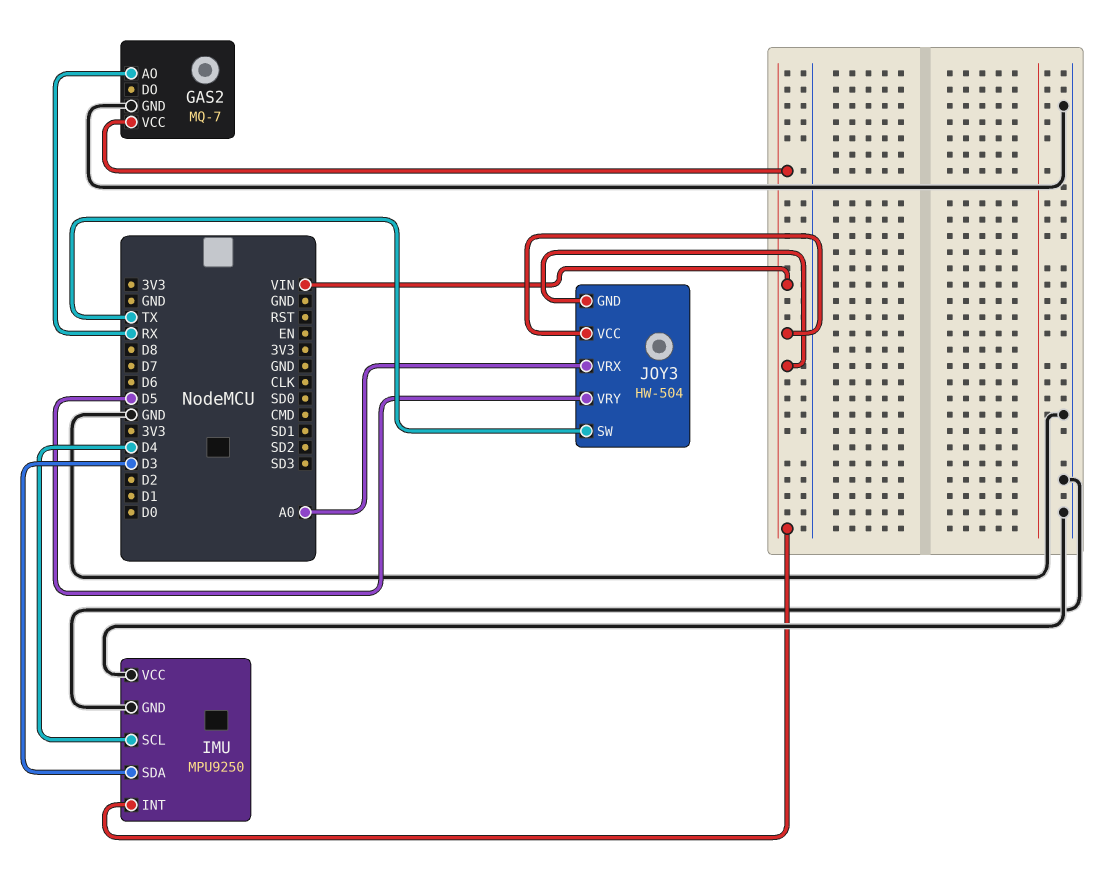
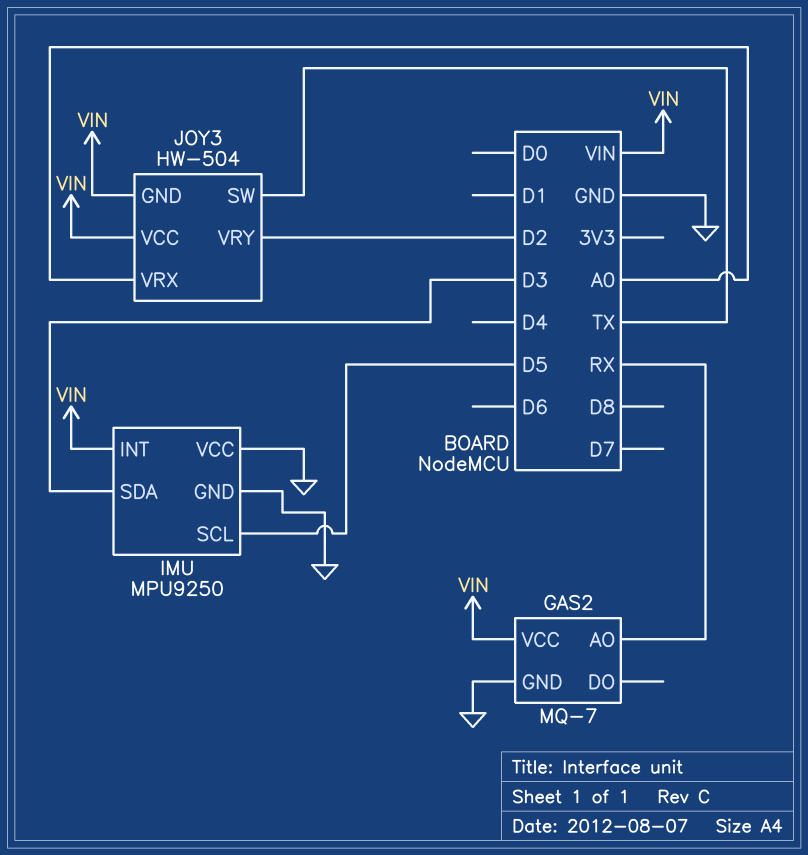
IMU pin SCL: D4 -> D5
JOY3 pin VRY: D5 -> D2

